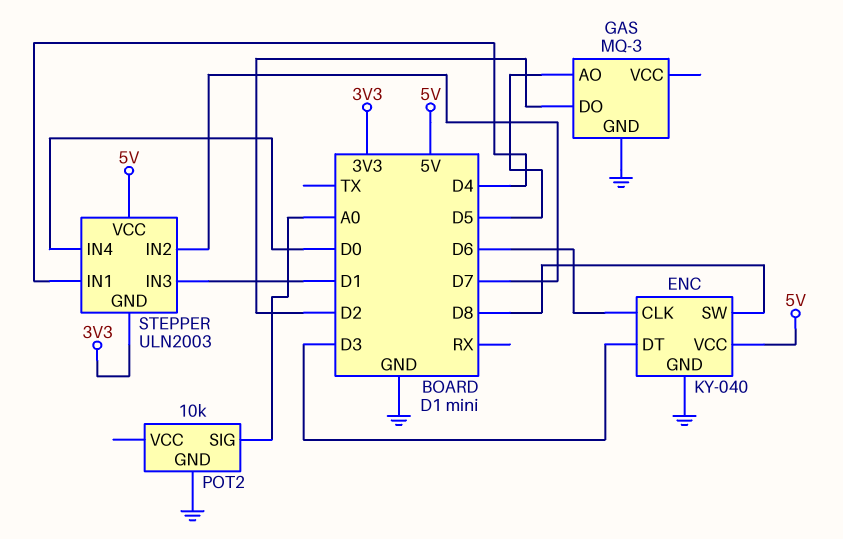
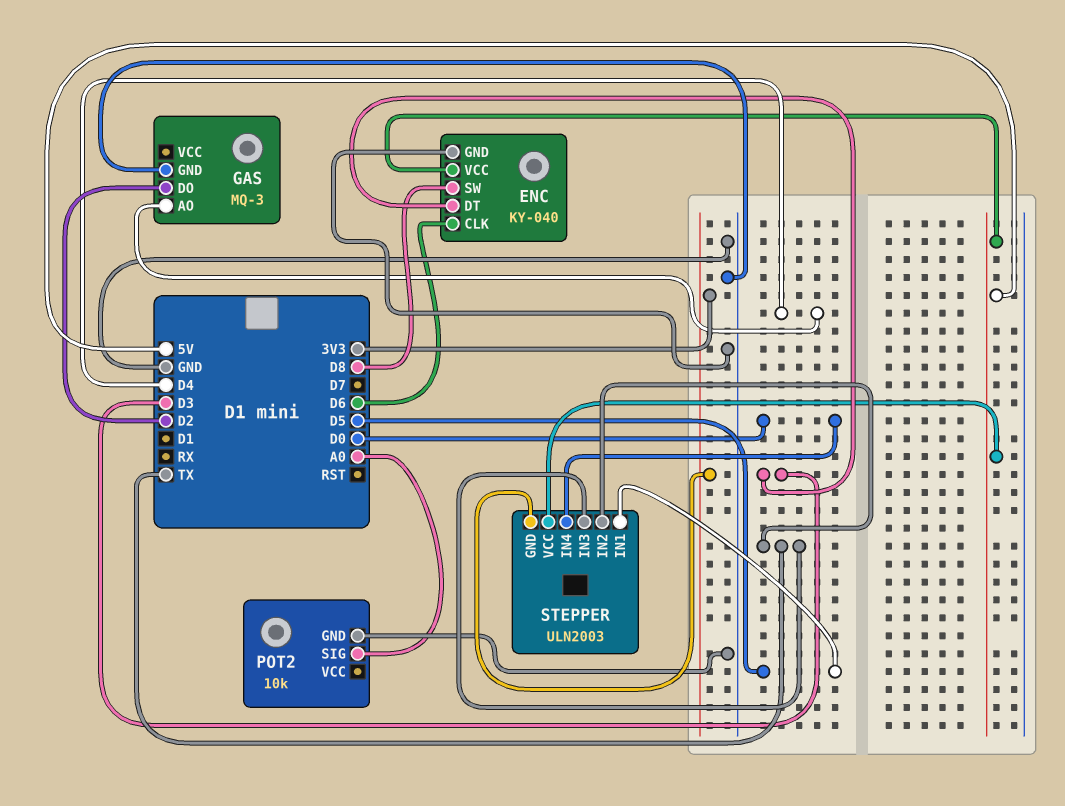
GAS pin AO: D5 -> D4
STEPPER pin IN1: D4 -> D5
STEPPER pin IN2: D7 -> TX
STEPPER pin IN3: D1 -> TX

